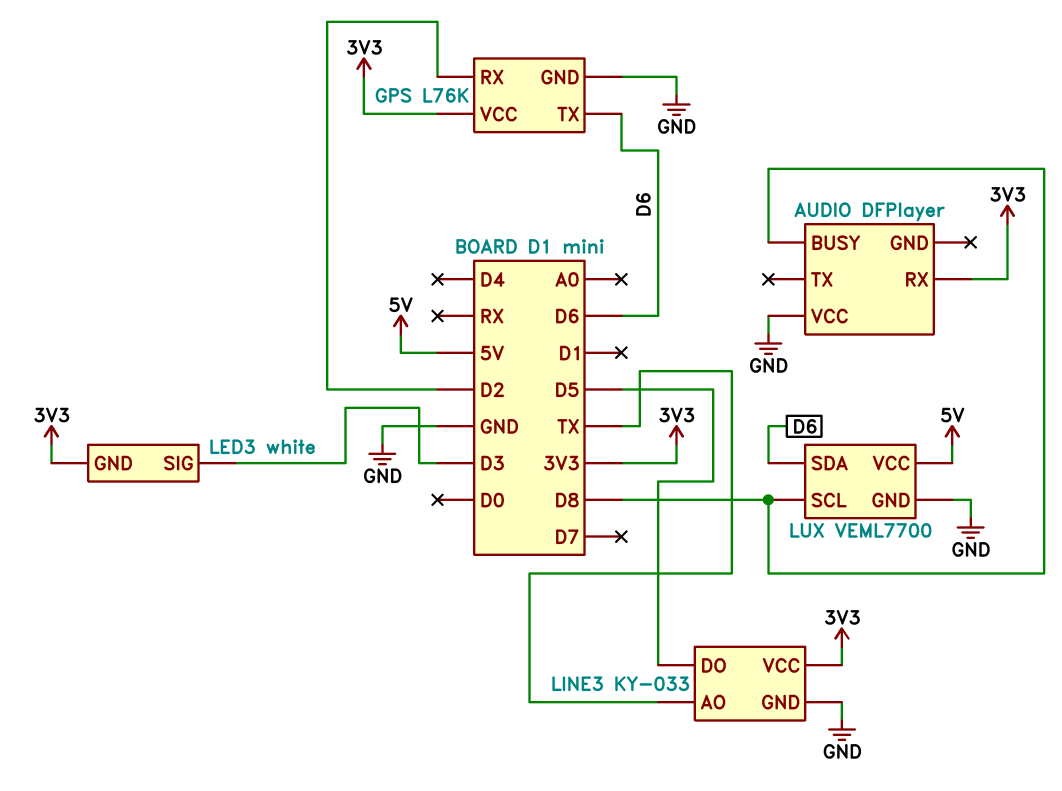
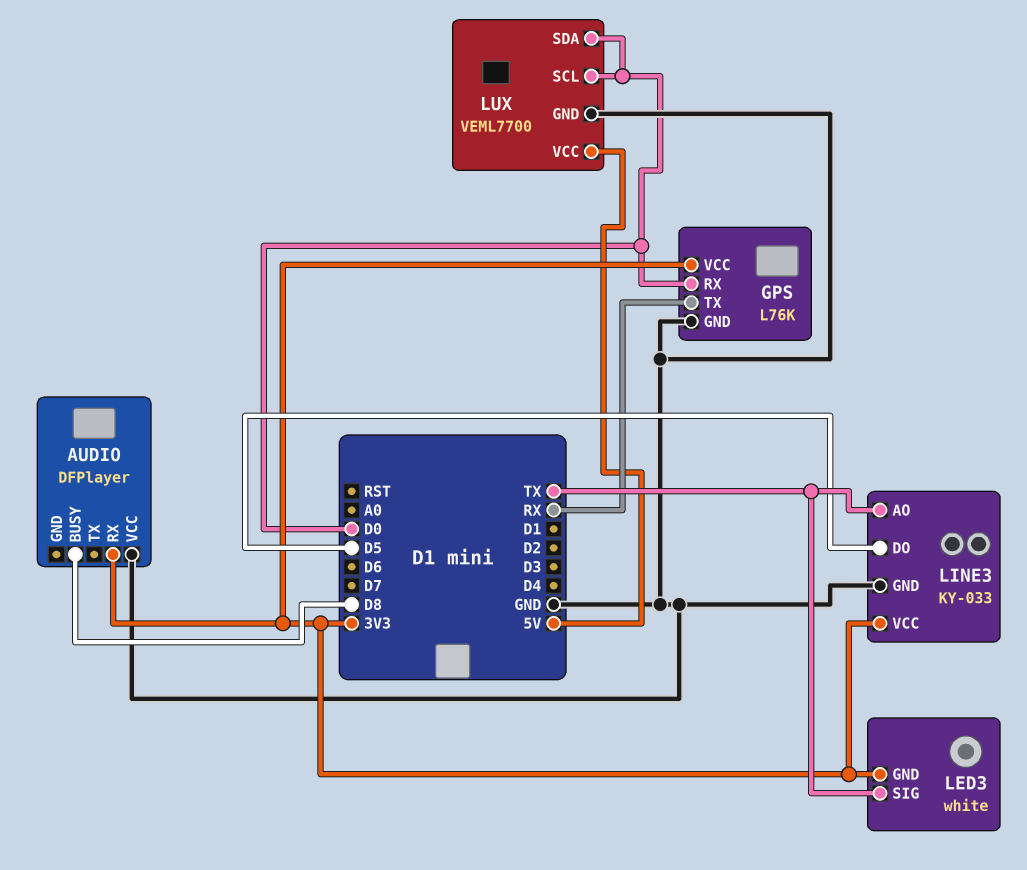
GPS pin RX: D2 -> D0
GPS pin TX: D6 -> RX
LED3 pin SIG: D3 -> TX
LUX pin SCL: D8 -> D0
LUX pin SDA: D6 -> D0

